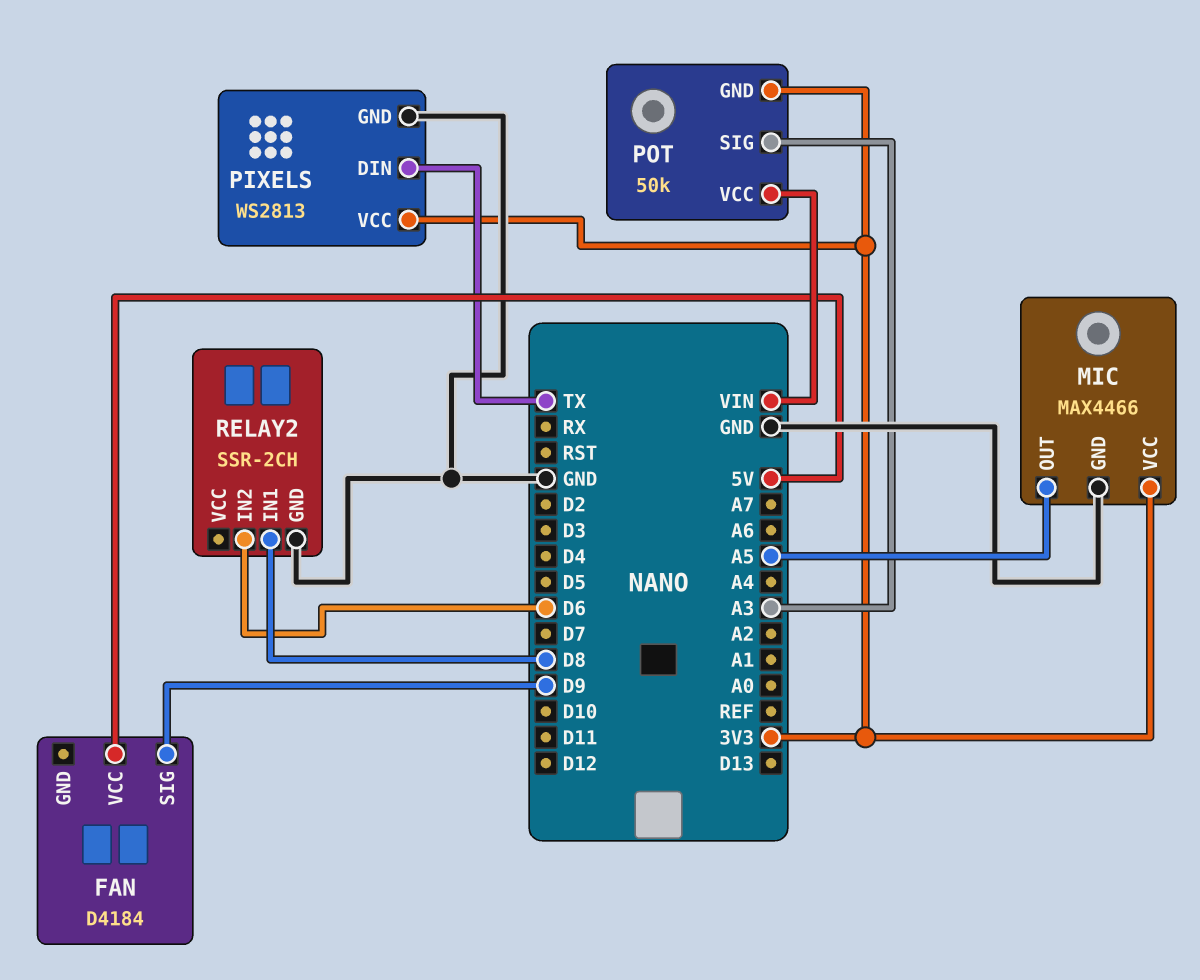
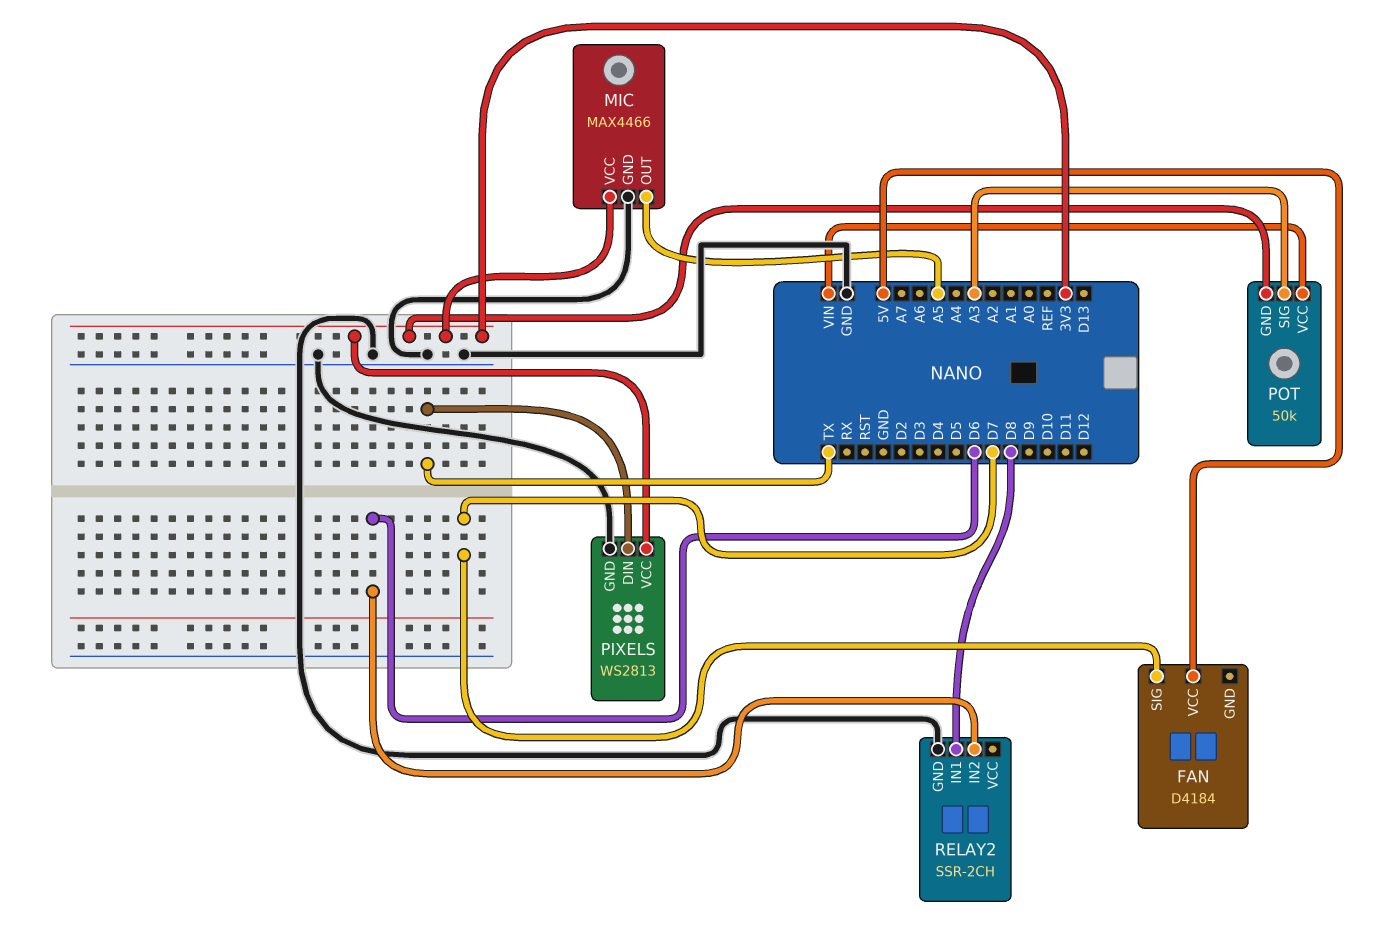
FAN pin SIG: D9 -> D7

